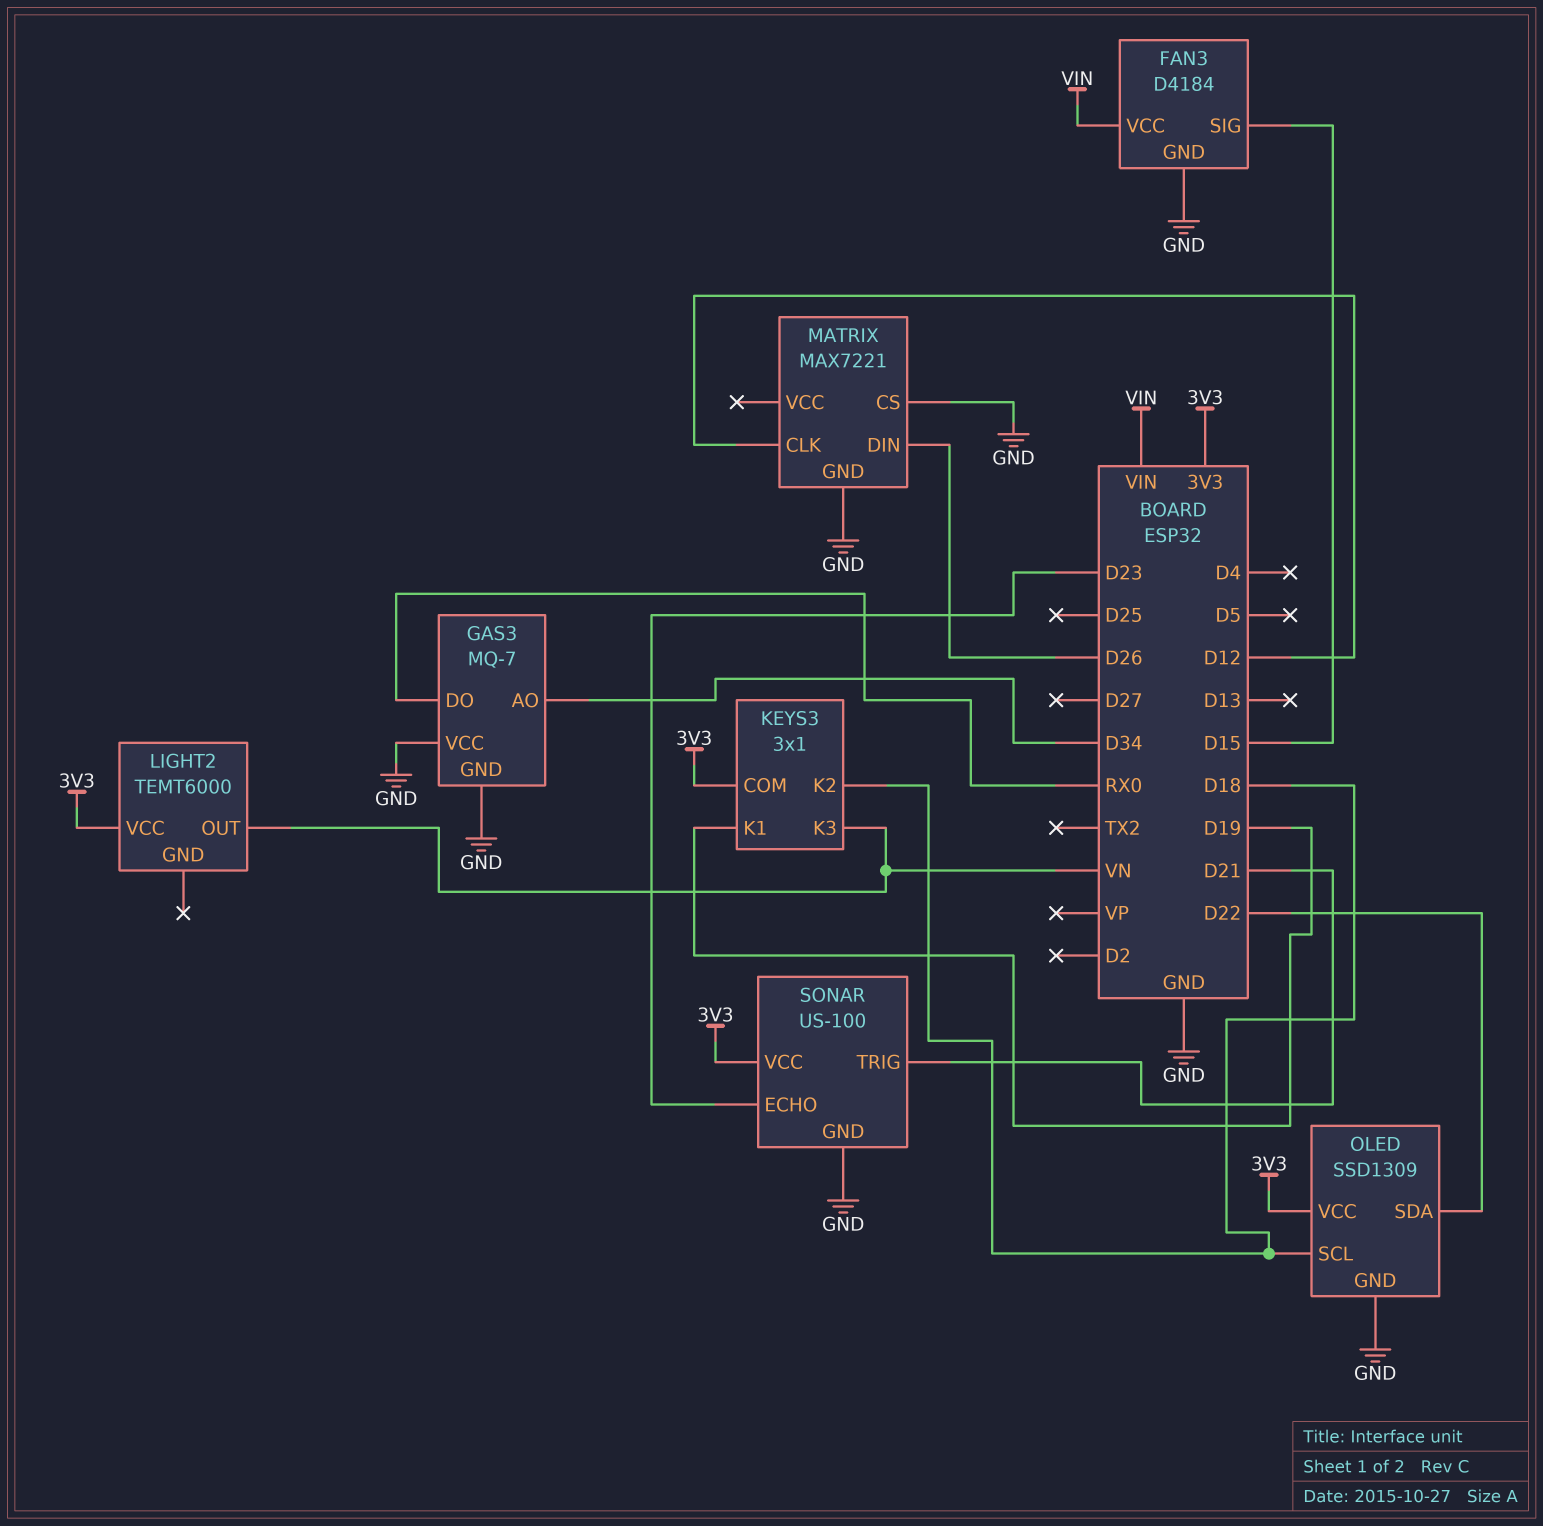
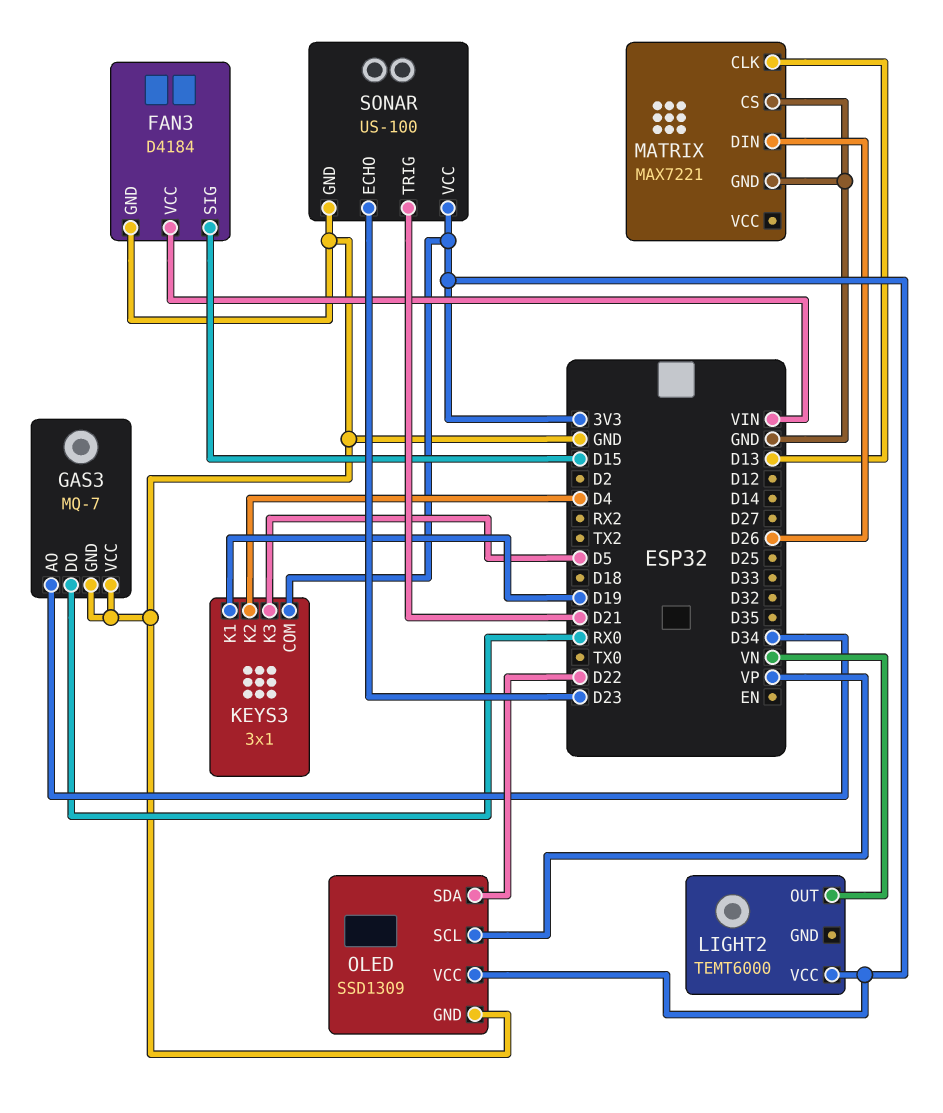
KEYS3 pin K2: D18 -> D4
KEYS3 pin K3: VN -> D5
MATRIX pin CLK: D12 -> D13
OLED pin SCL: D18 -> VP

